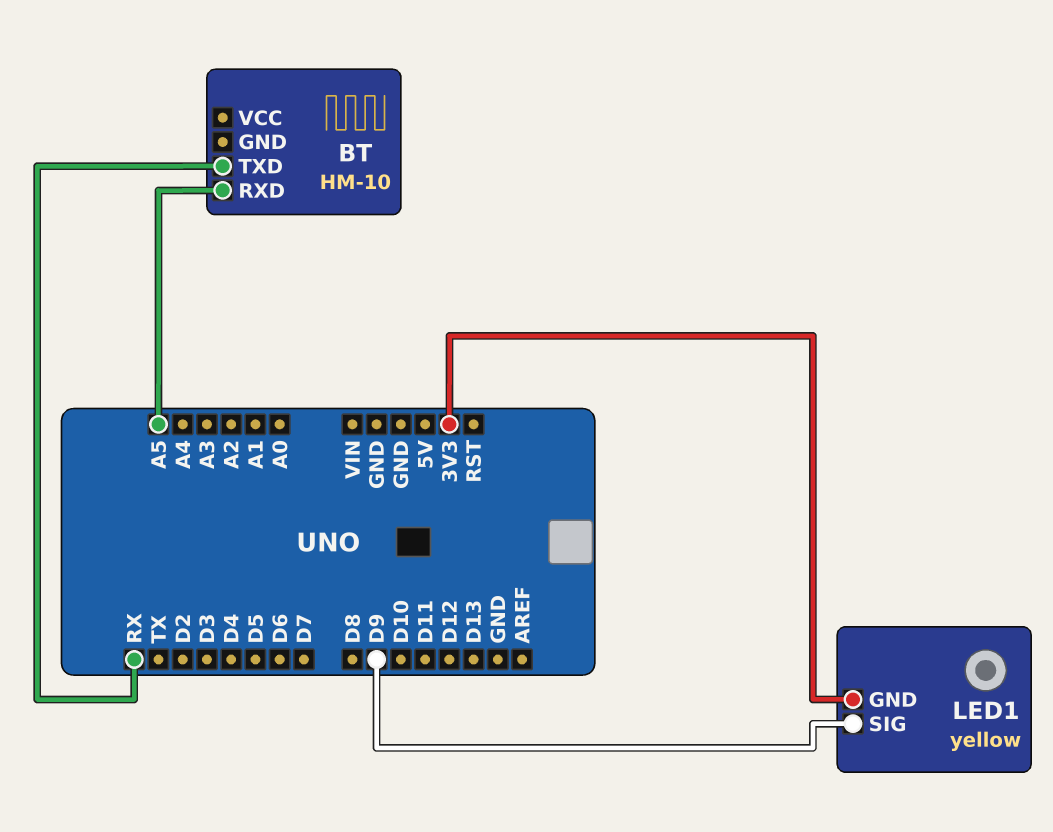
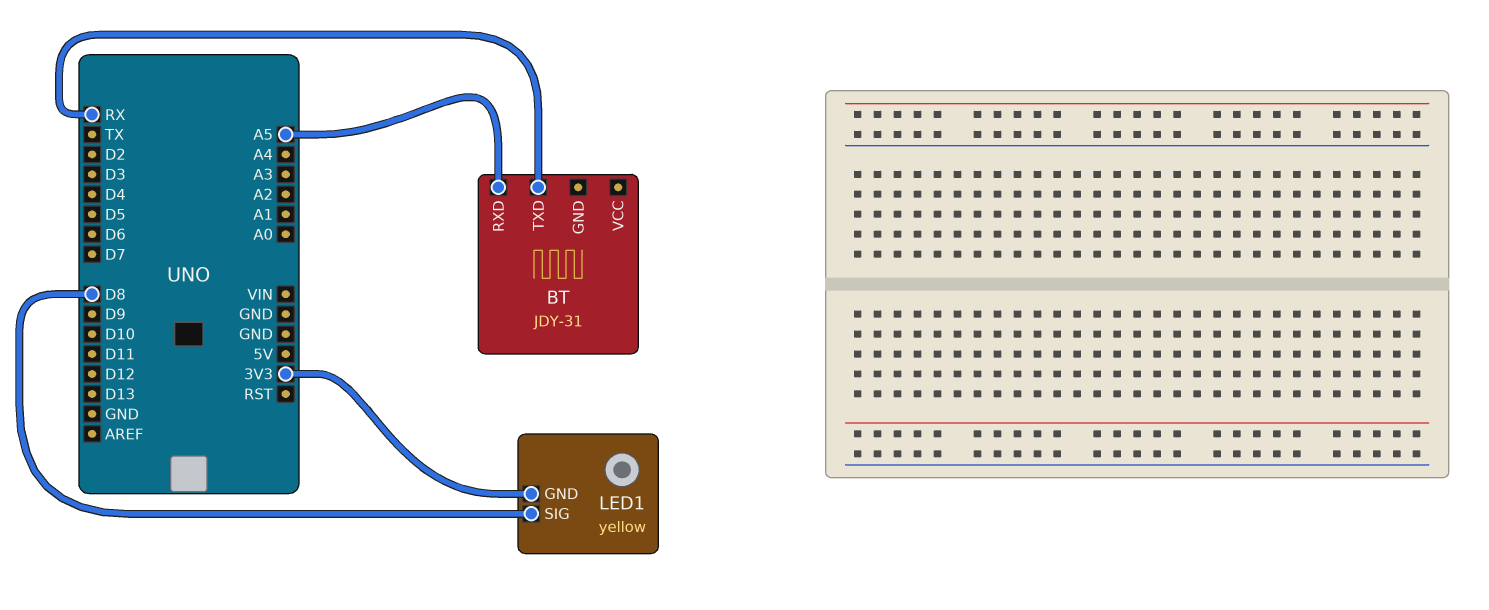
BT: HM-10 -> JDY-31
LED1 pin SIG: D9 -> D8

